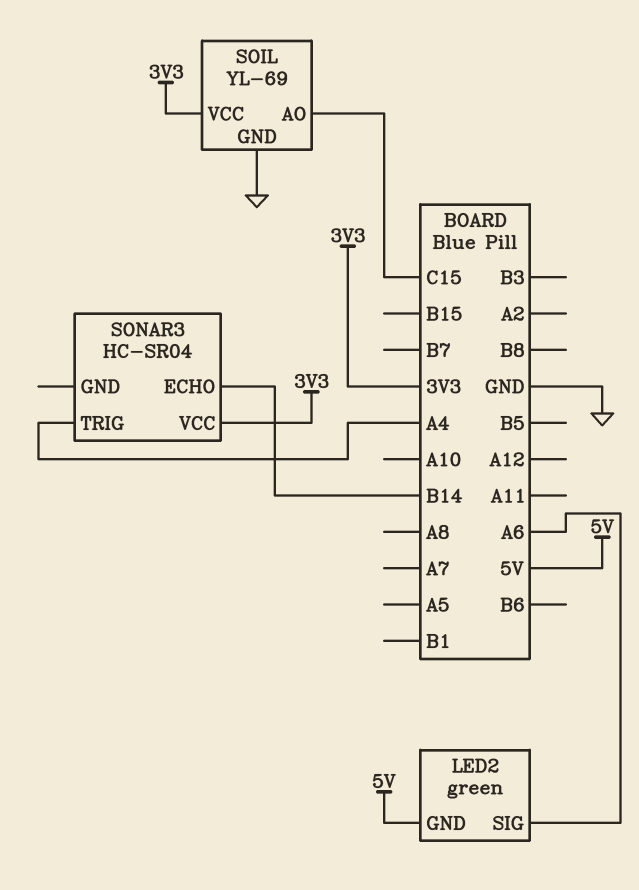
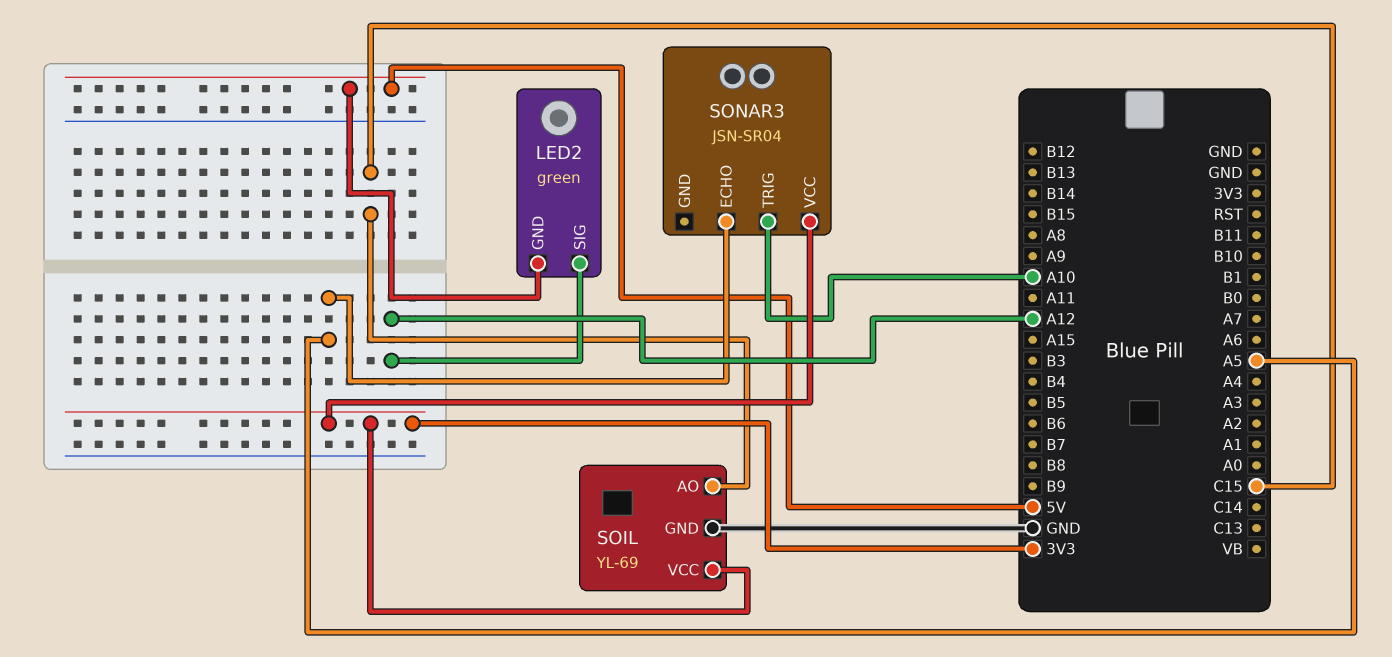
LED2 pin SIG: A6 -> A12
SONAR3: HC-SR04 -> JSN-SR04
SONAR3 pin ECHO: B14 -> A5
SONAR3 pin TRIG: A4 -> A10

